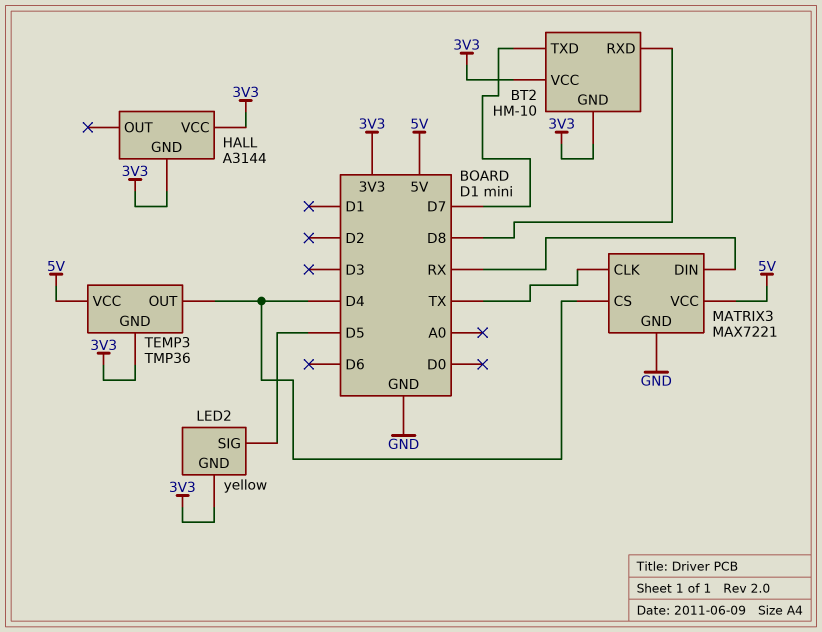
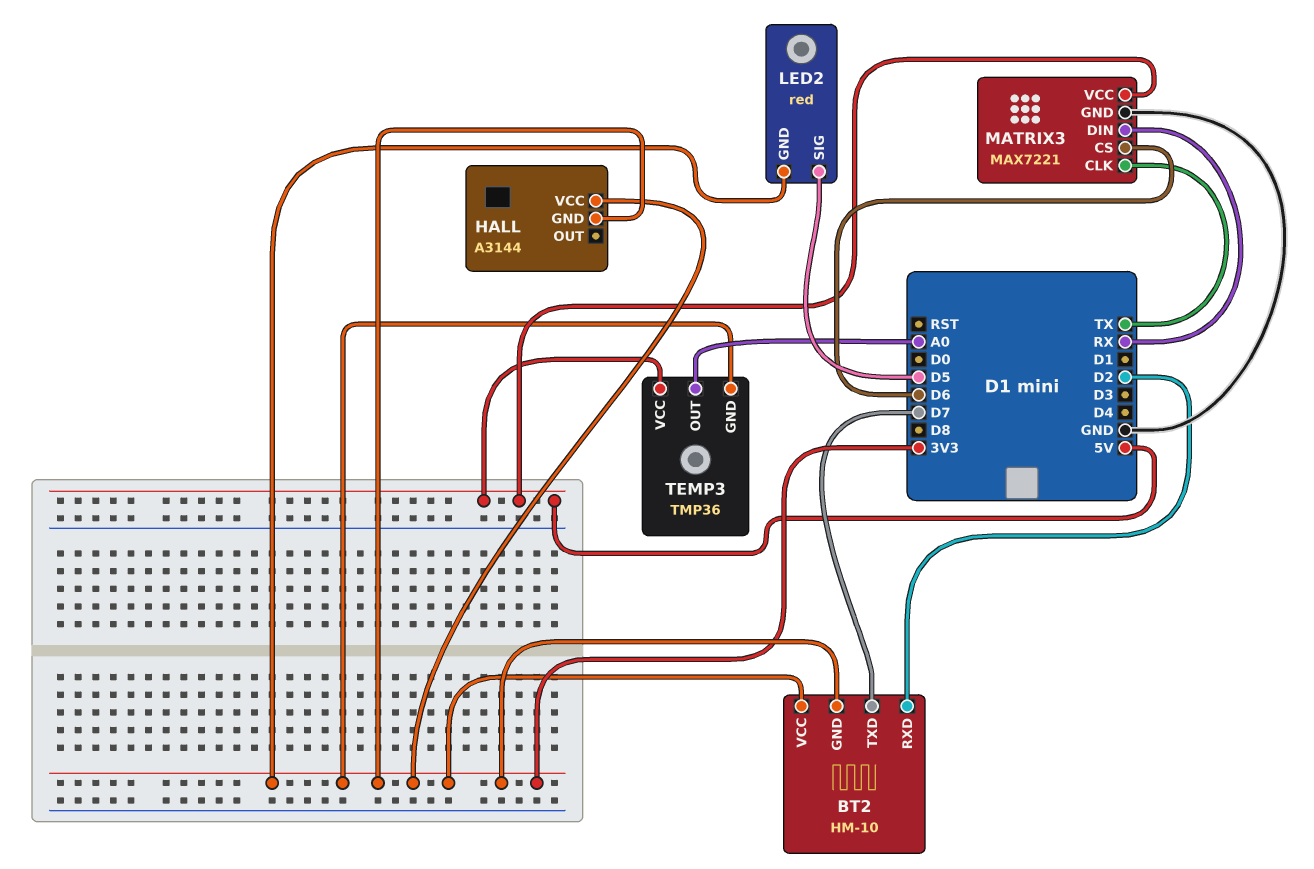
BT2 pin RXD: D8 -> D2
LED2: yellow -> red
MATRIX3 pin CS: D4 -> D6
TEMP3 pin OUT: D4 -> A0

